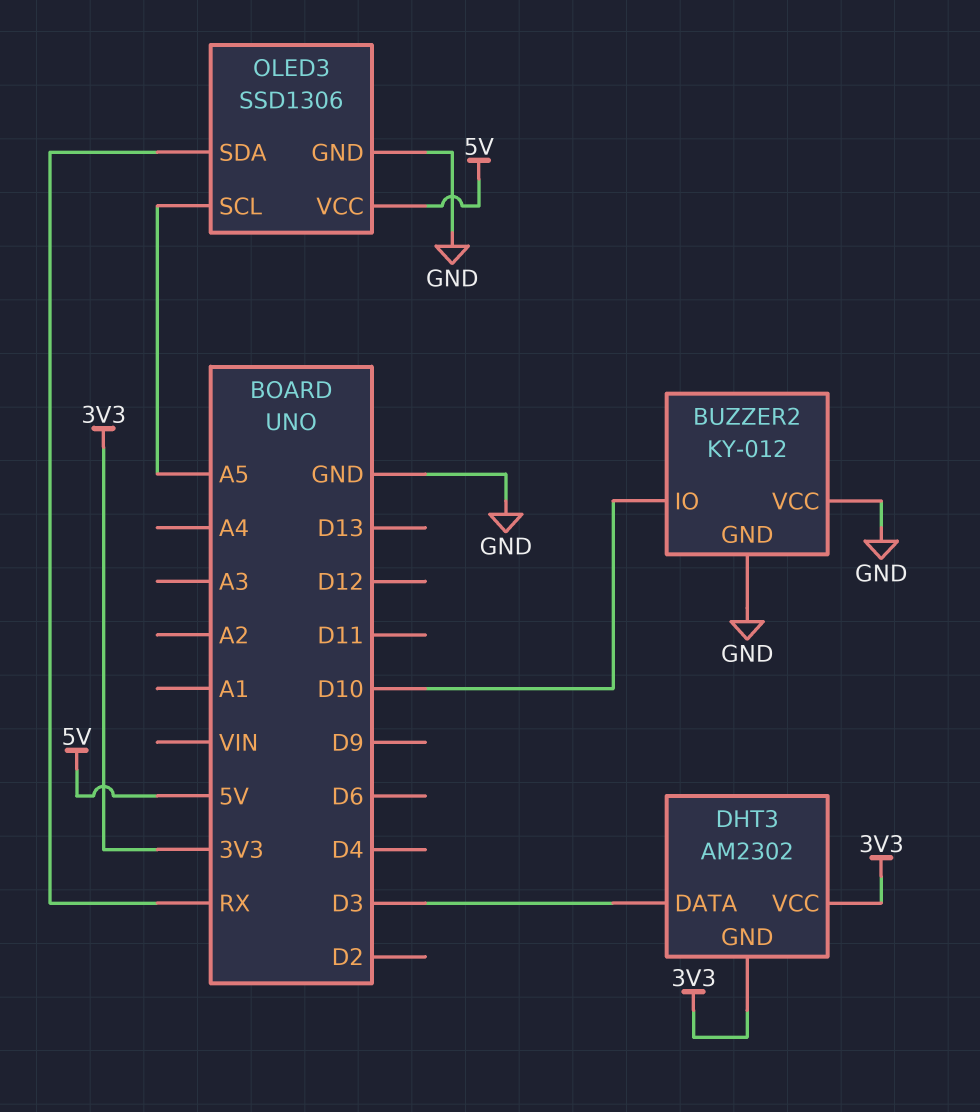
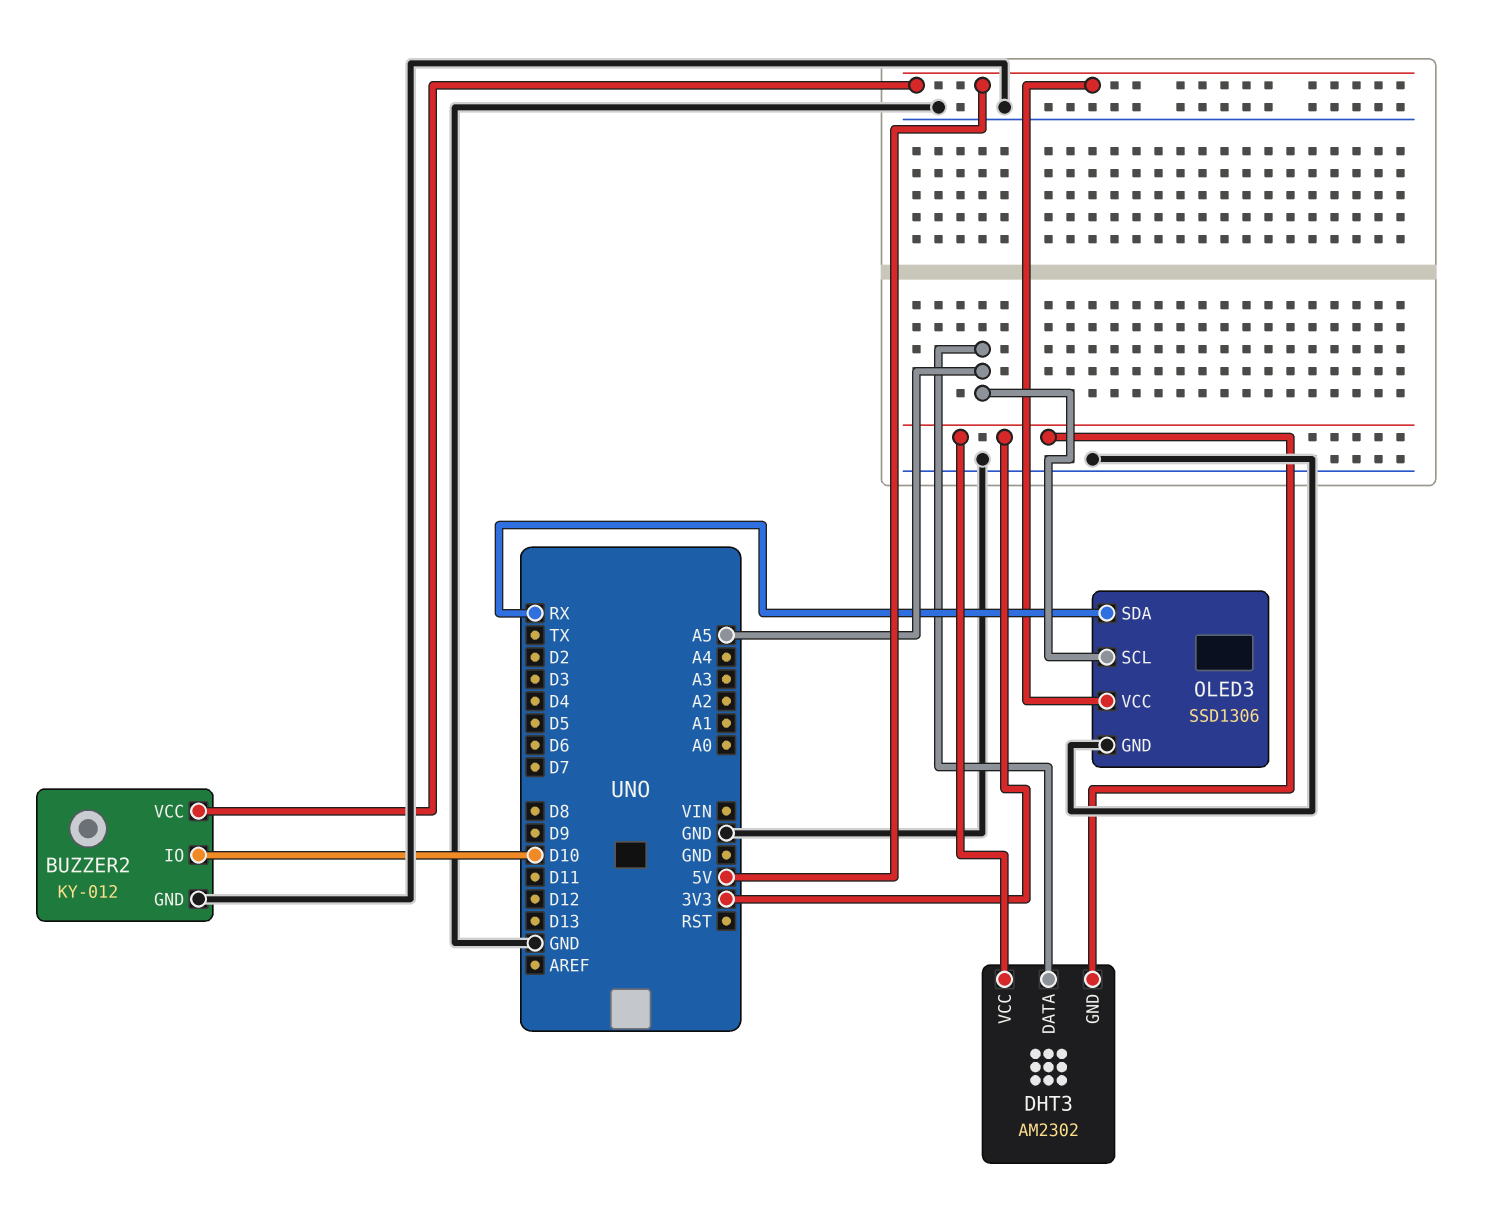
BUZZER2 pin VCC: GND -> 5V
DHT3 pin DATA: D3 -> A5

